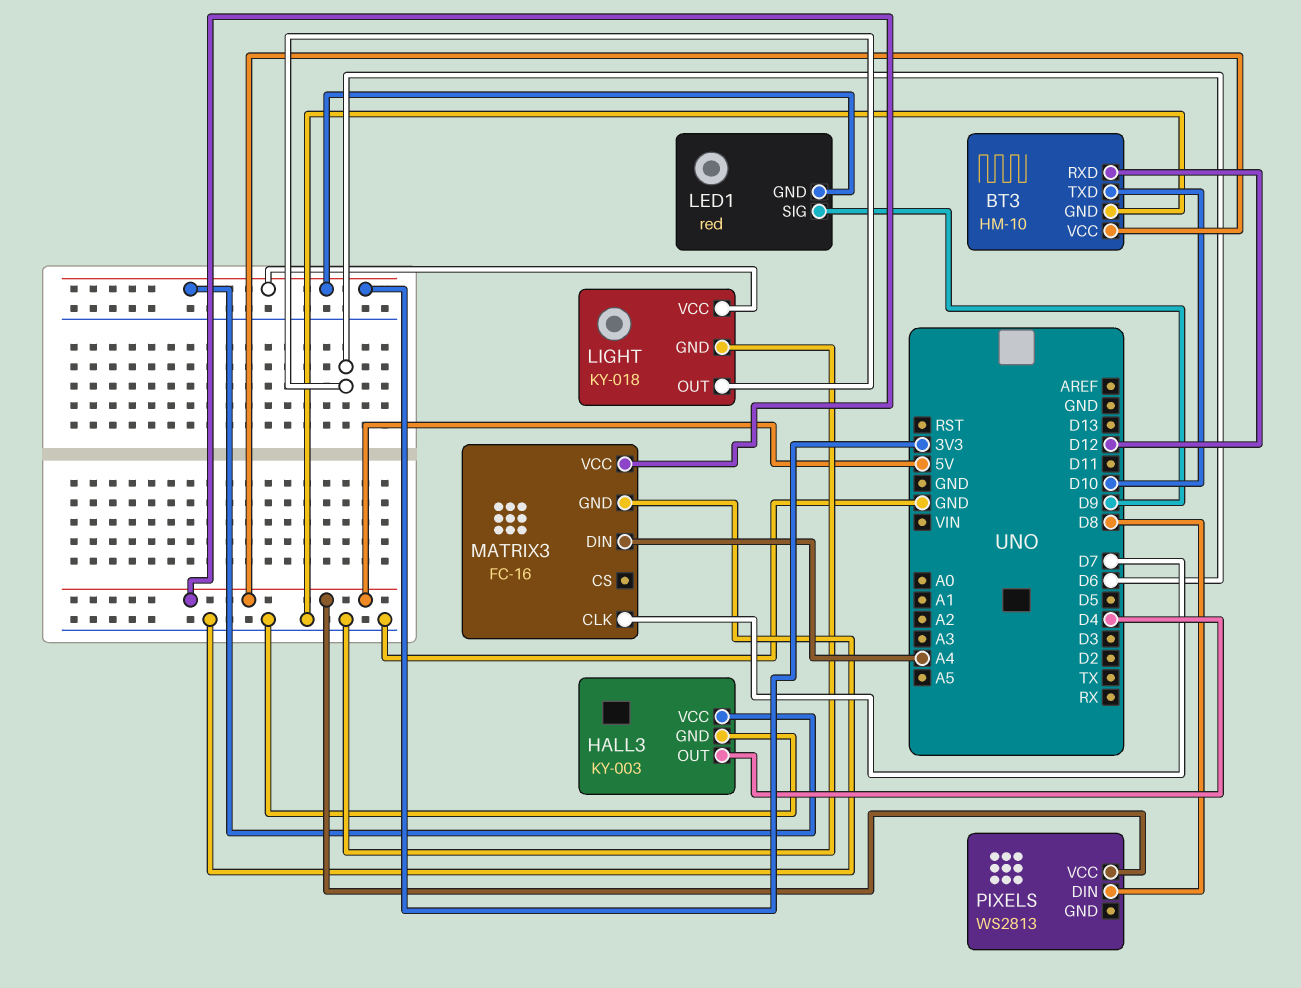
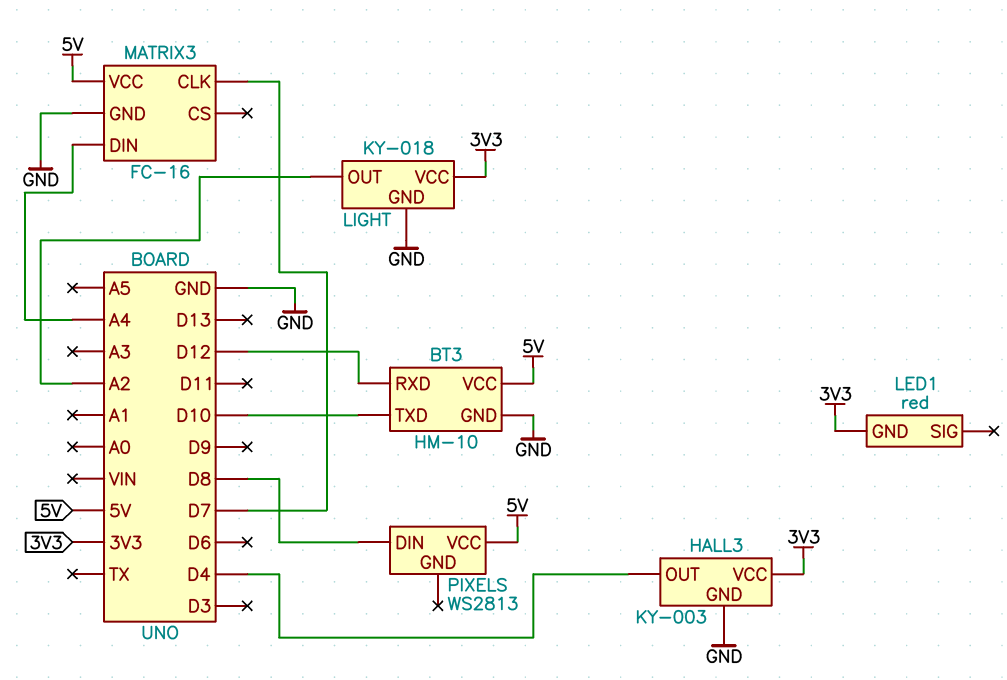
LED1 pin SIG: D9 -> none
LIGHT pin OUT: D6 -> A2

